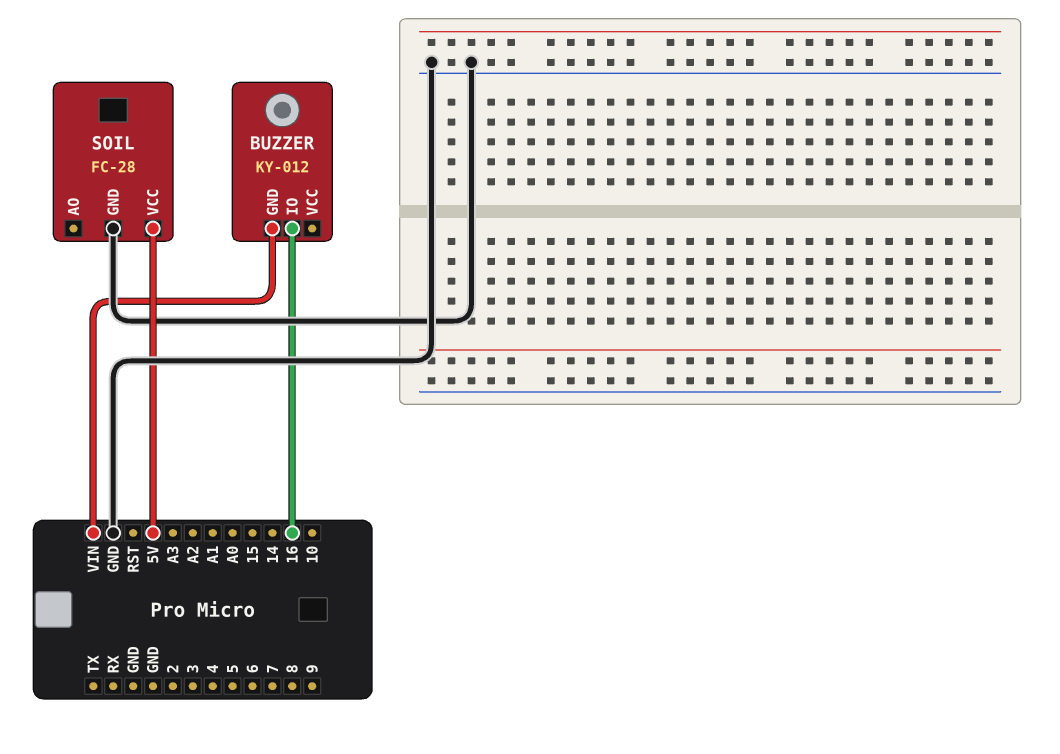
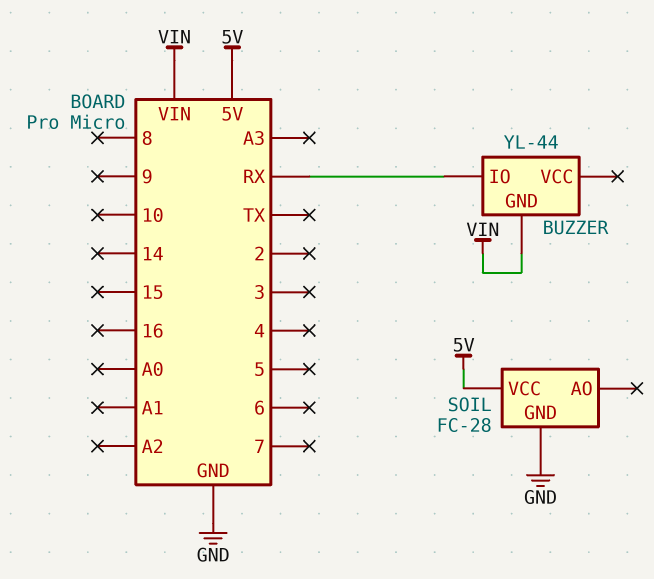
BUZZER: KY-012 -> YL-44
BUZZER pin IO: 16 -> RX

